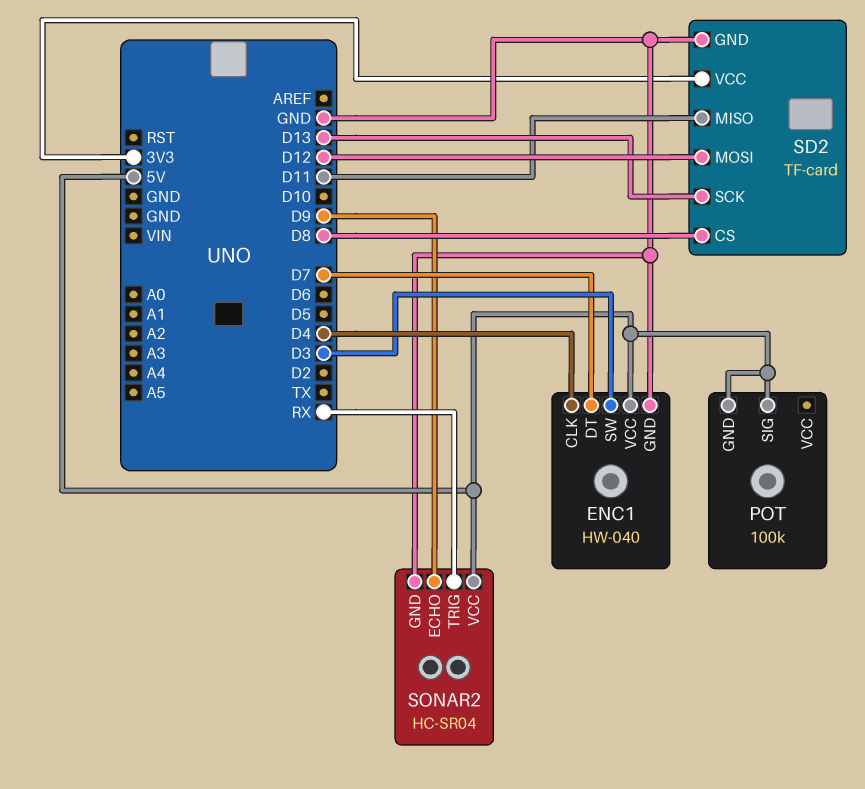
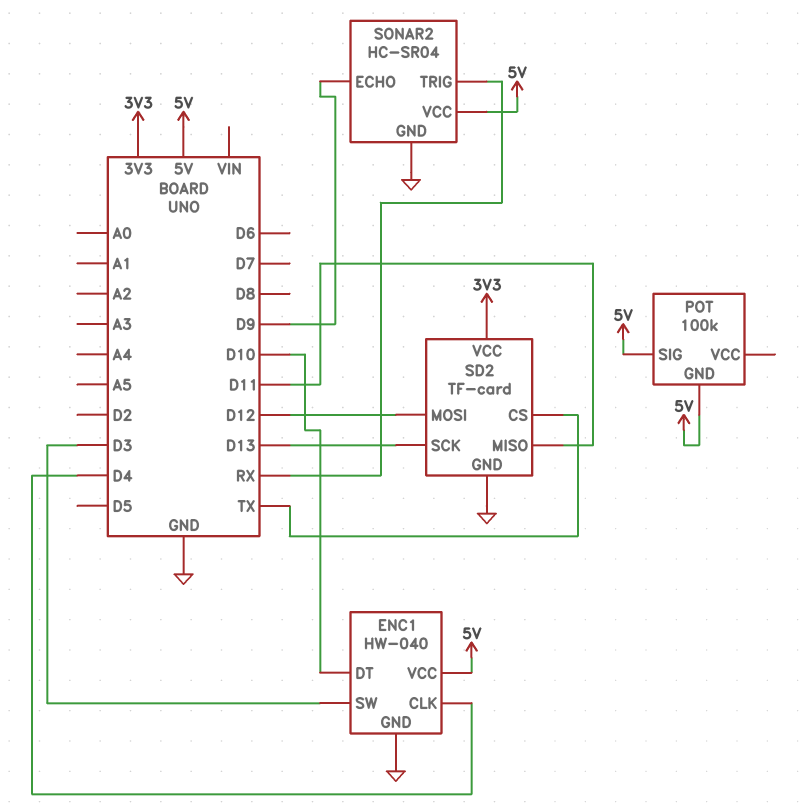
ENC1 pin DT: D7 -> D10
SD2 pin CS: D8 -> TX

